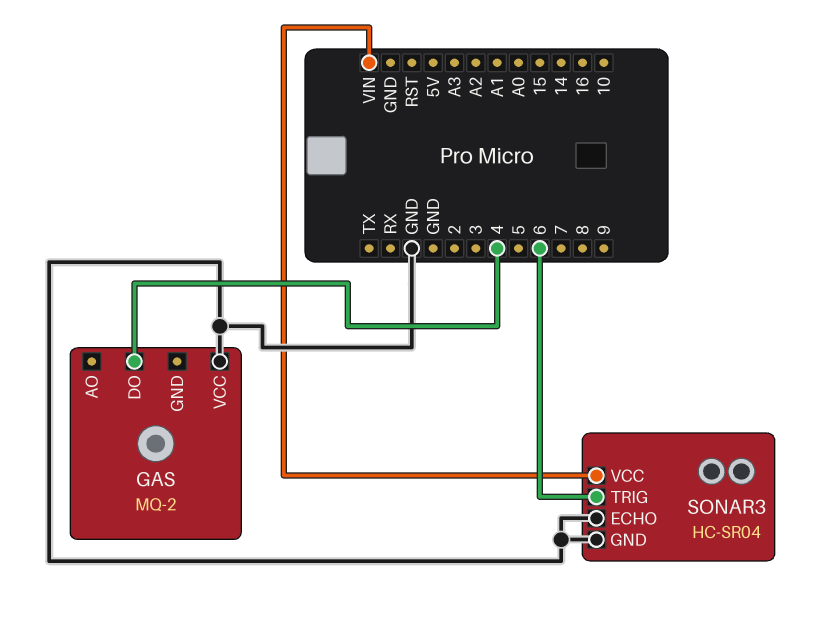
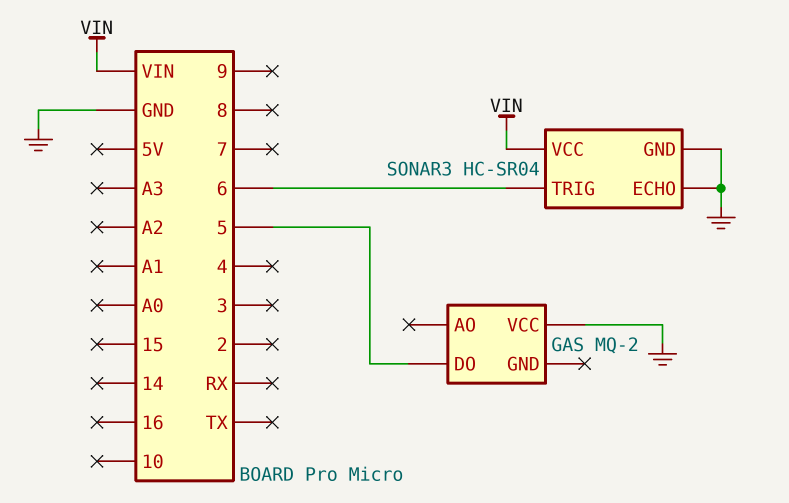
GAS pin DO: 4 -> 5

